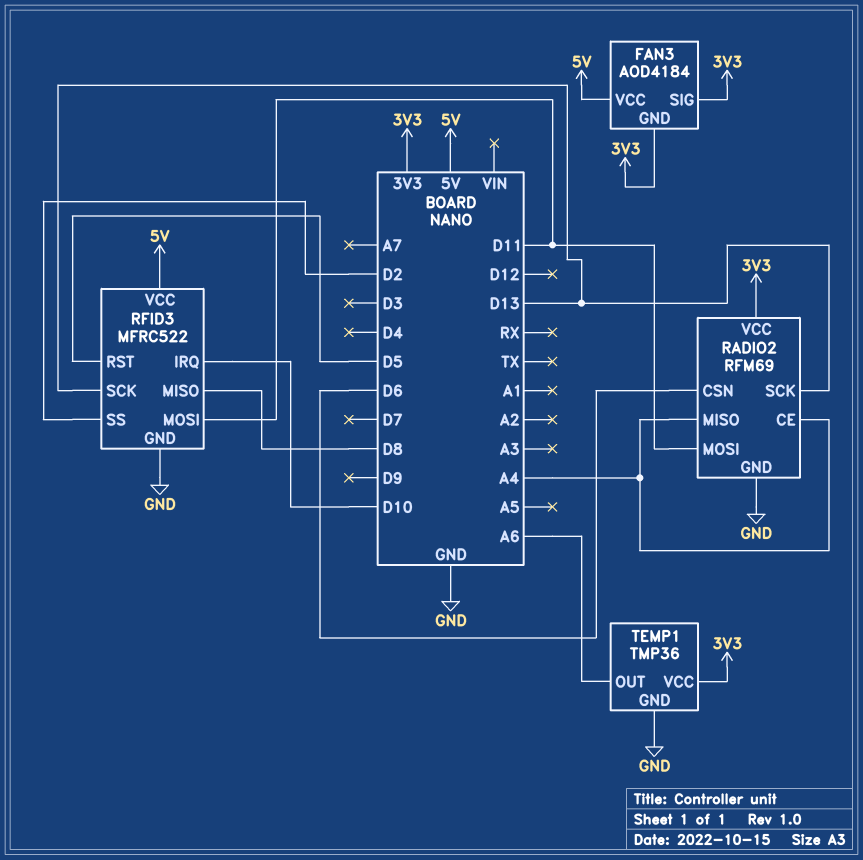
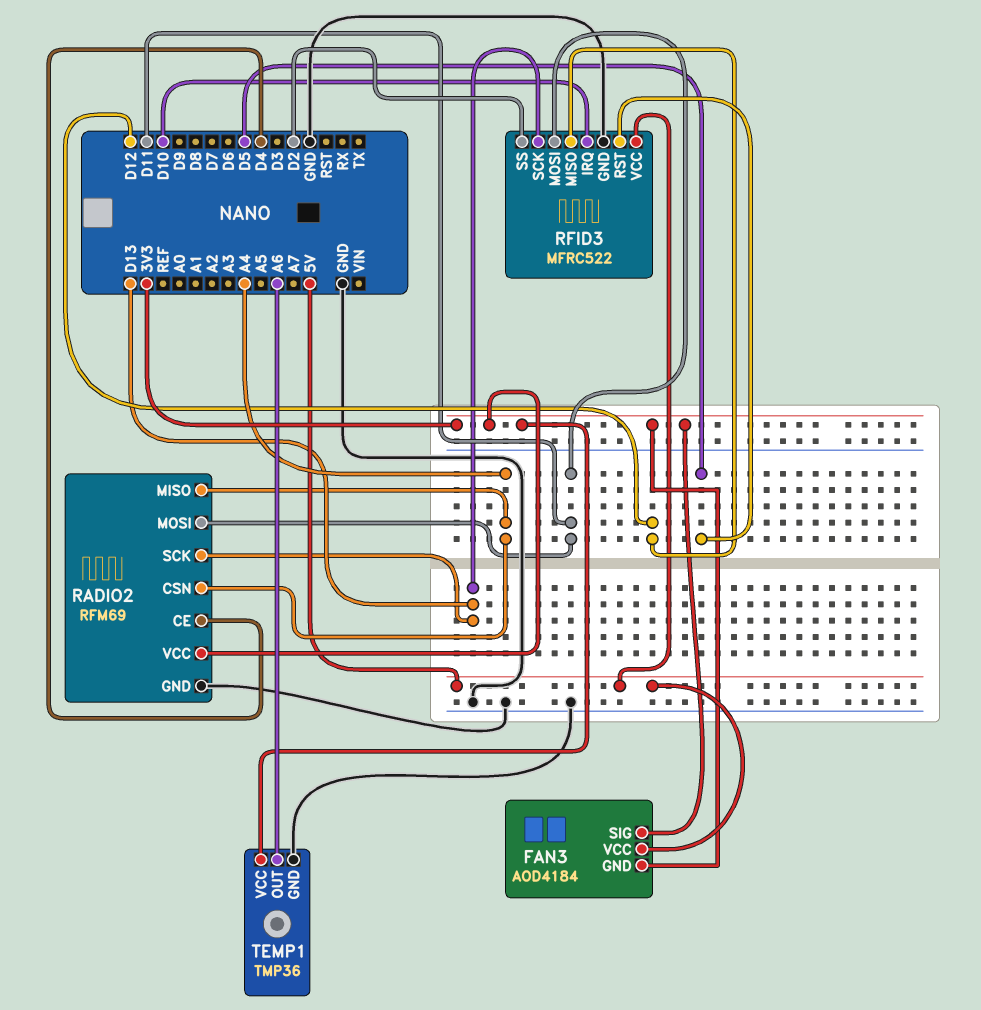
RADIO2 pin CE: A4 -> D4
RADIO2 pin CSN: D6 -> A4
RFID3 pin MISO: D8 -> D12

